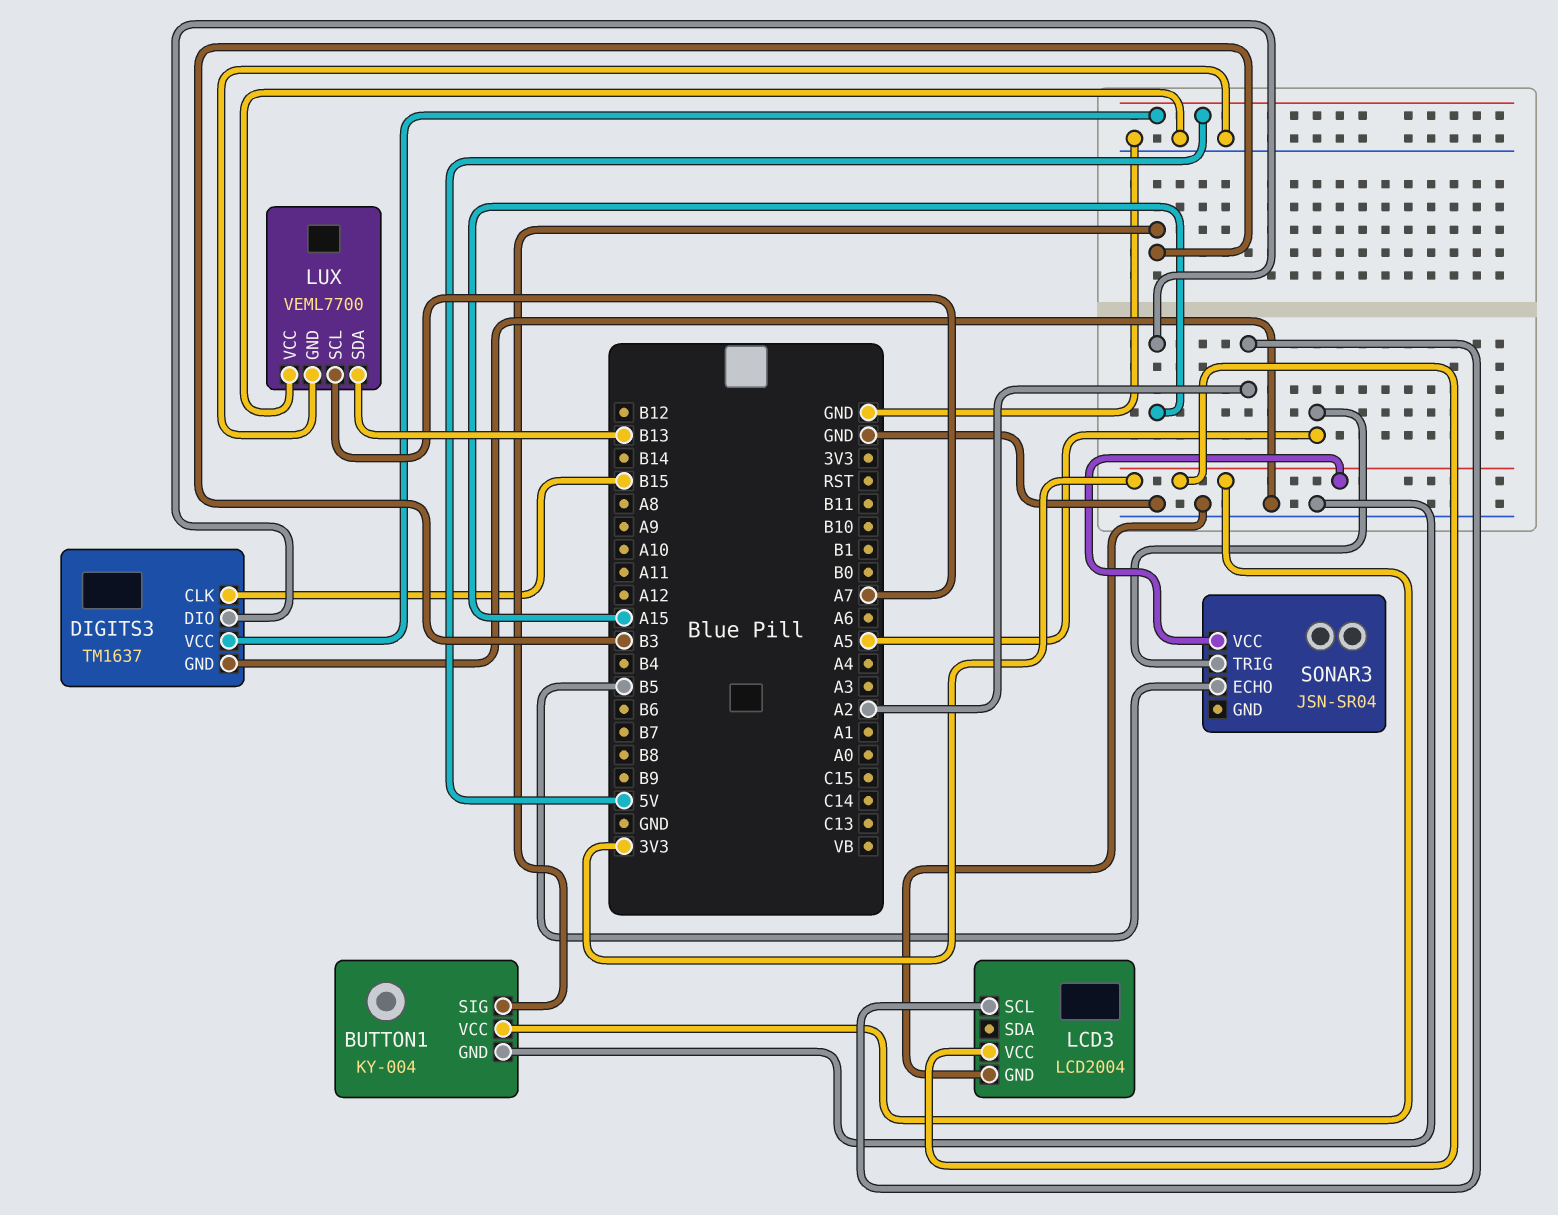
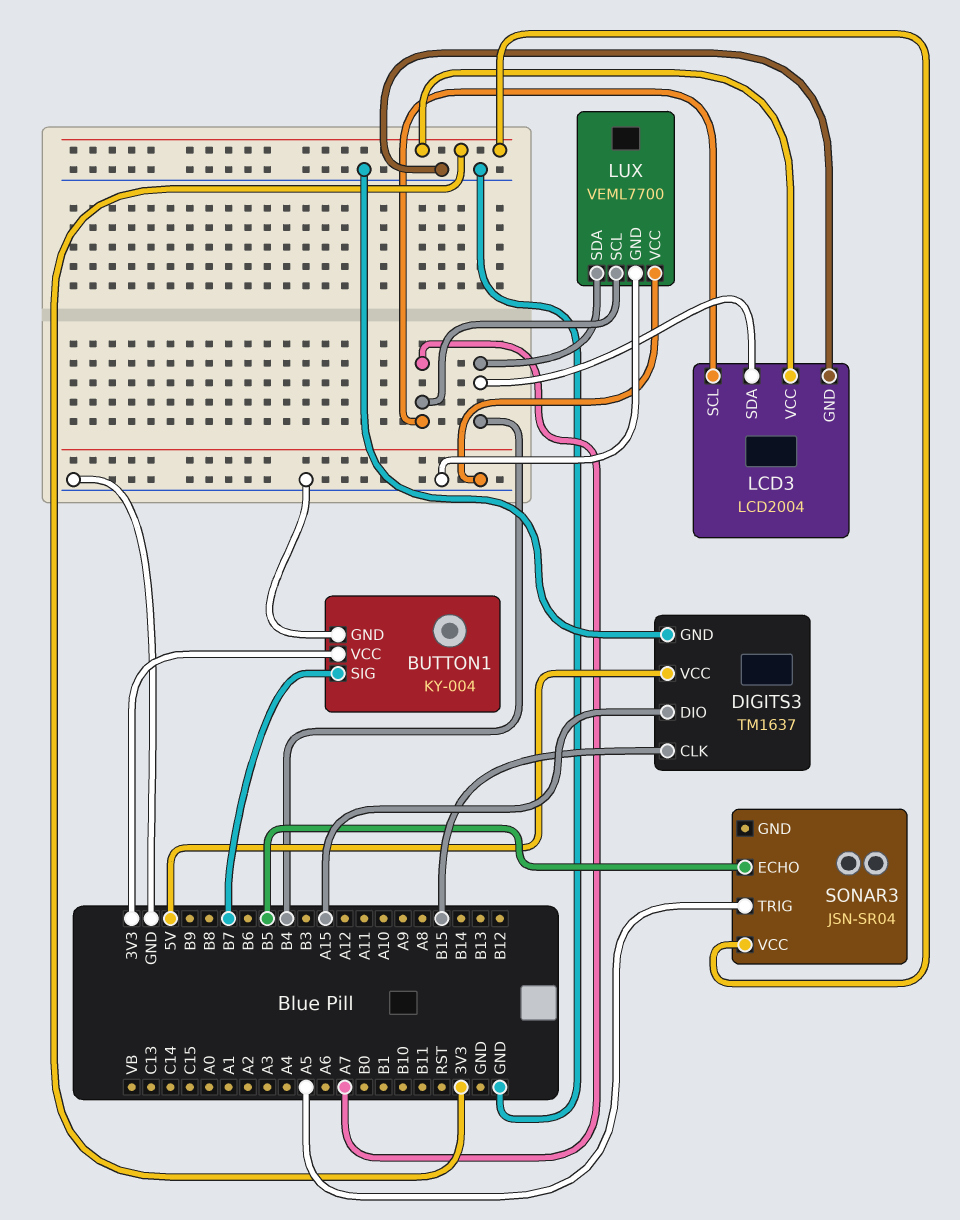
BUTTON1 pin SIG: B3 -> B7
LCD3 pin SCL: A2 -> A7
LCD3 pin SDA: none -> B4
LUX pin SDA: B13 -> B4

